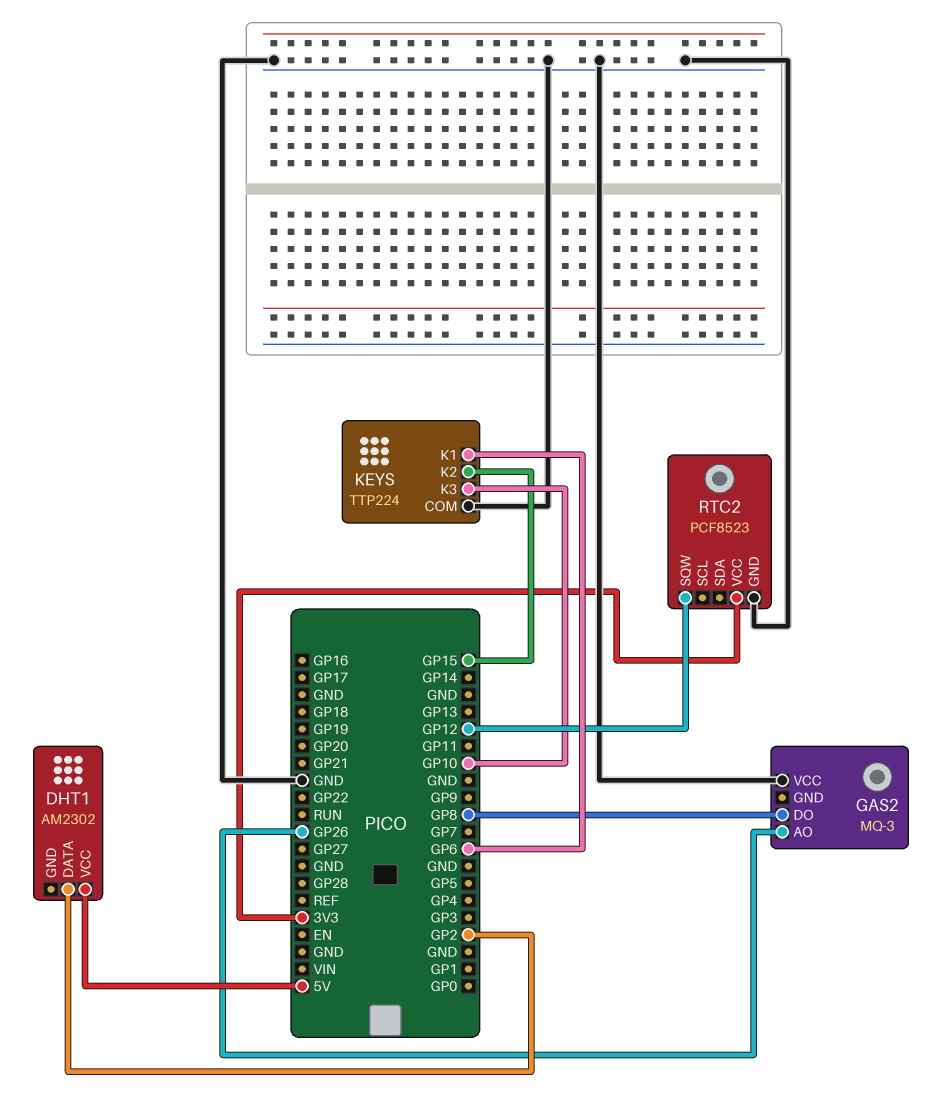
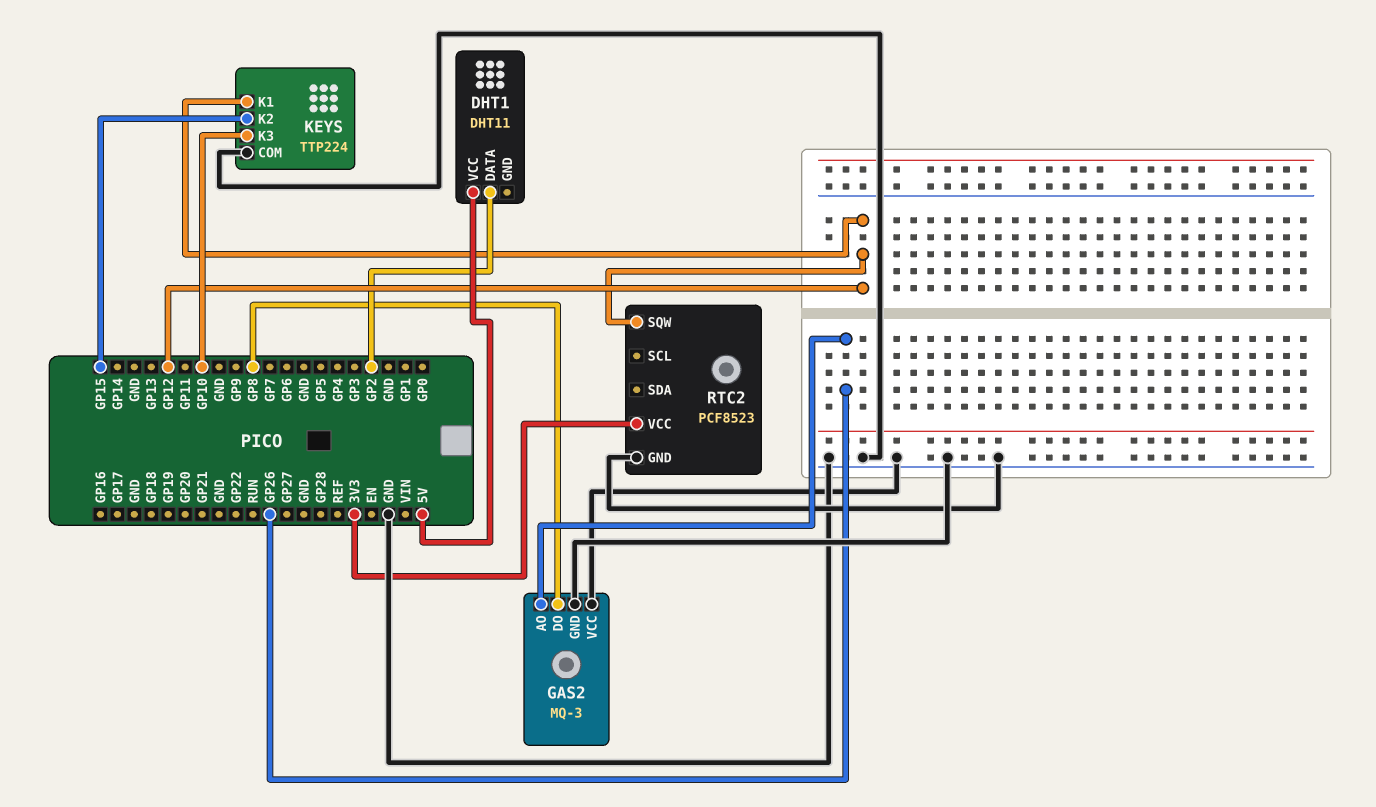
DHT1: AM2302 -> DHT11
GAS2 pin GND: none -> GND
KEYS pin K1: GP6 -> GP12

